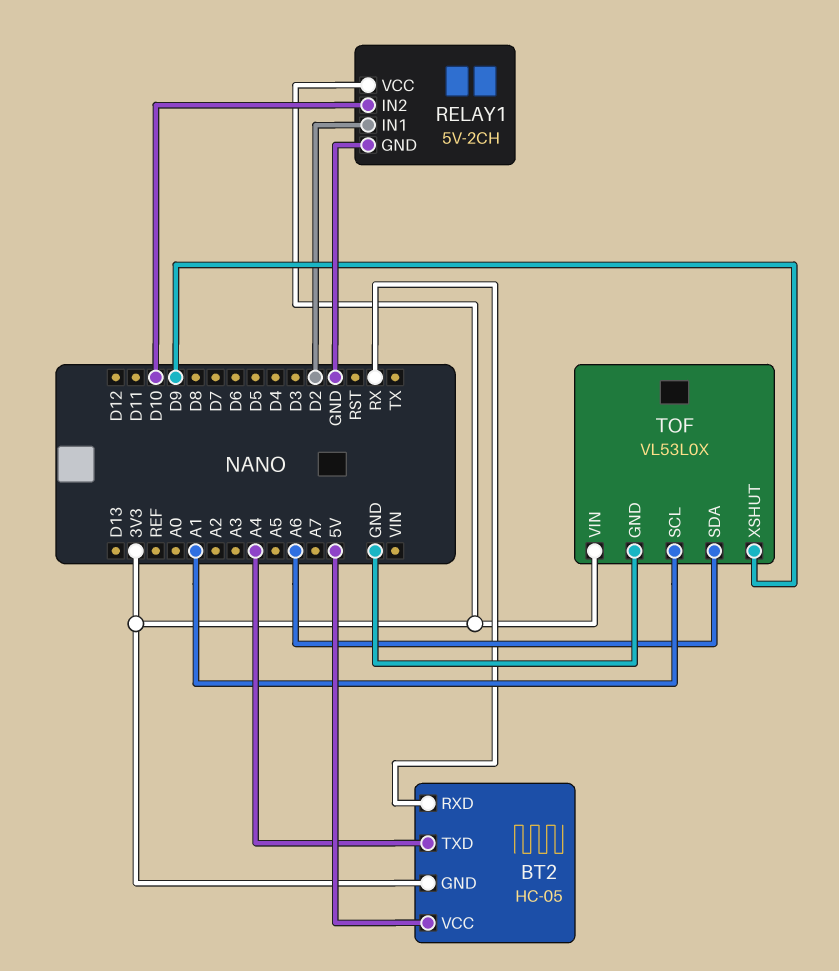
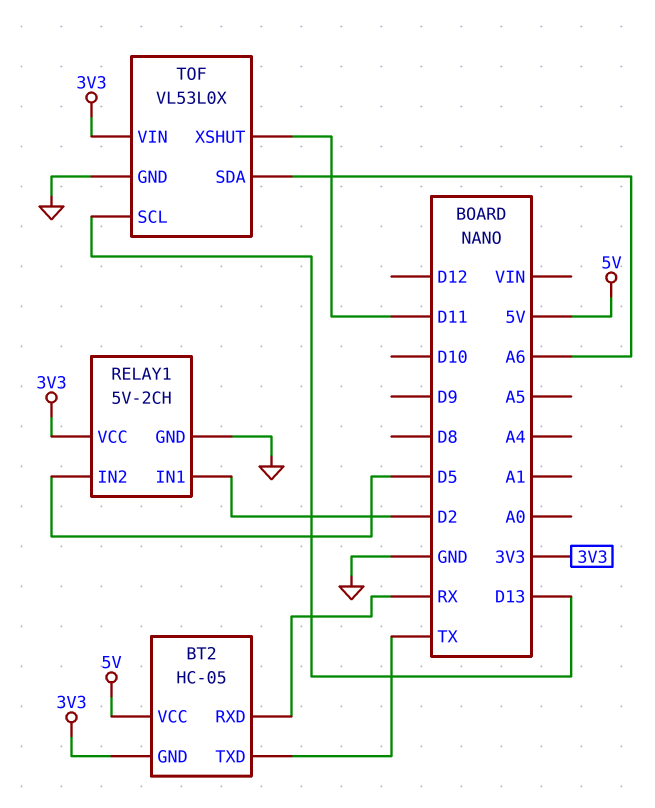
BT2 pin TXD: A4 -> TX
RELAY1 pin IN2: D10 -> D5
TOF pin SCL: A1 -> D13
TOF pin XSHUT: D9 -> D11

